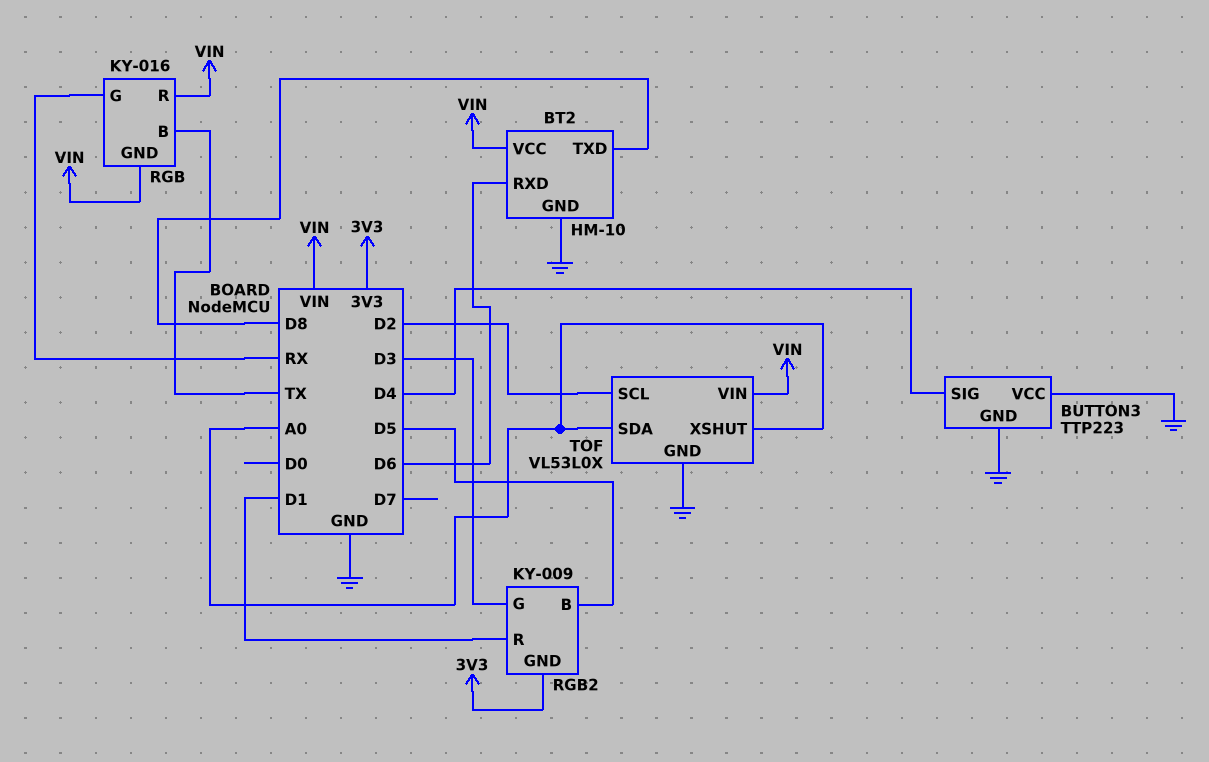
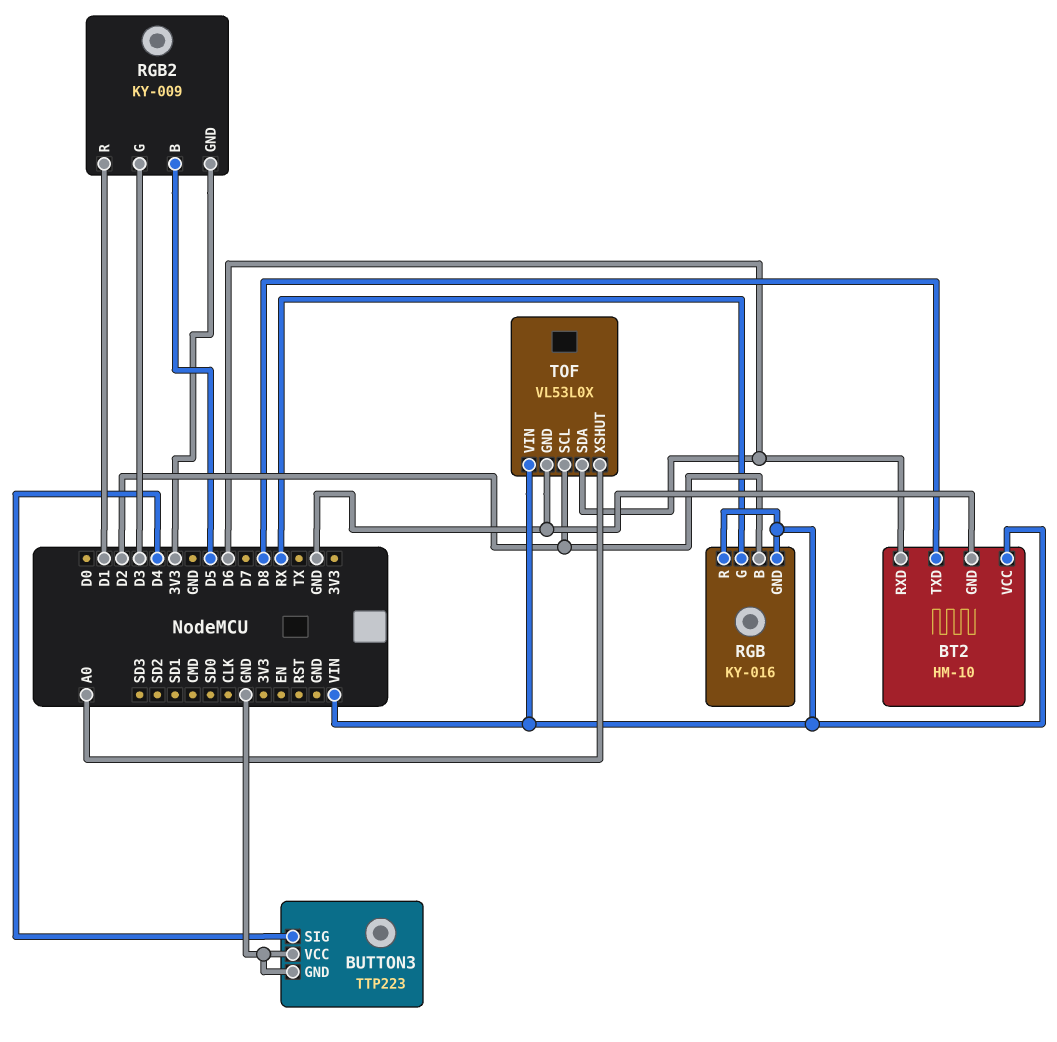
RGB pin B: TX -> D2
TOF pin SDA: A0 -> D6

